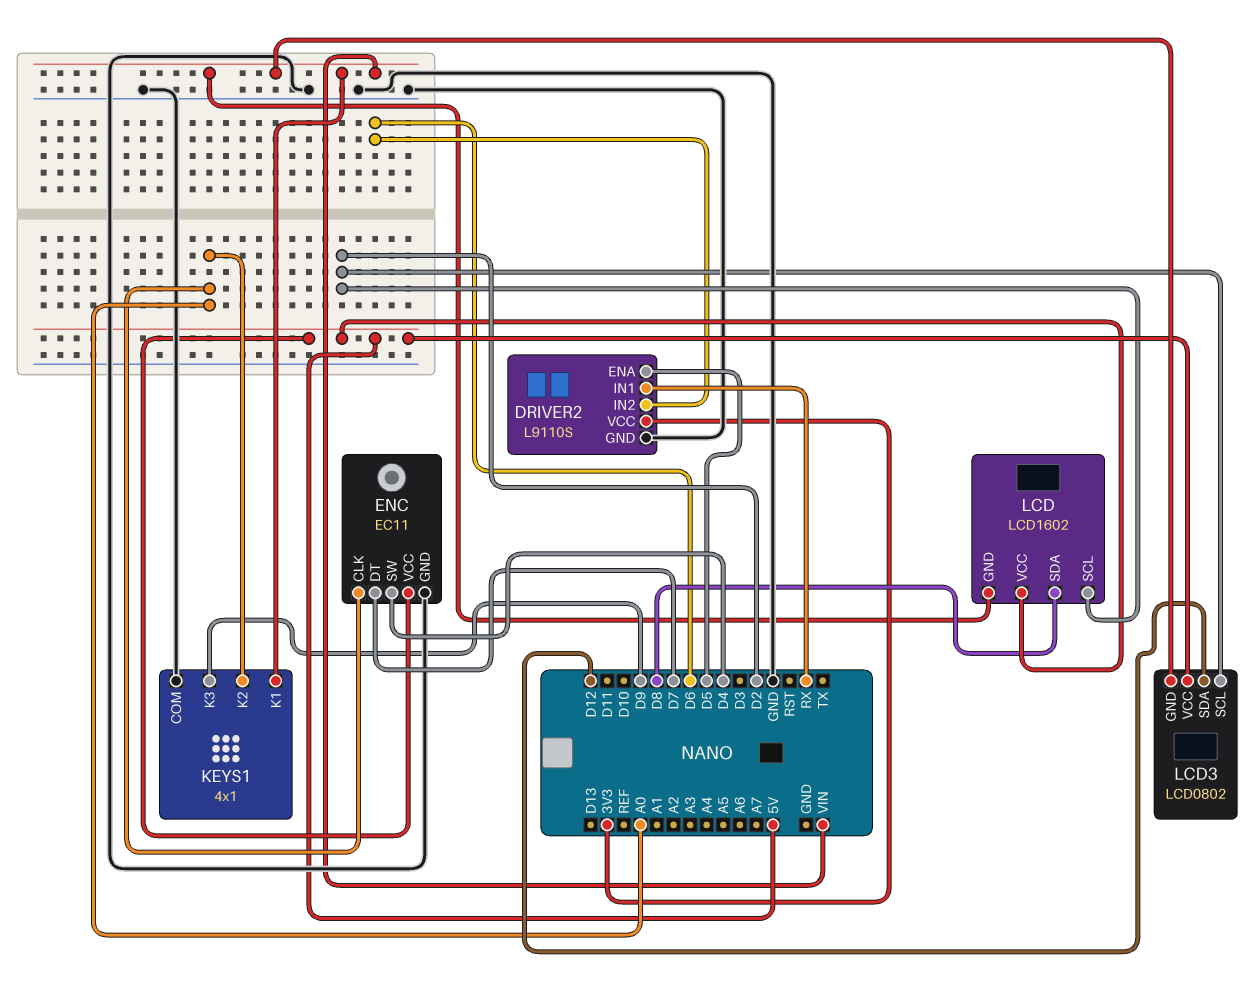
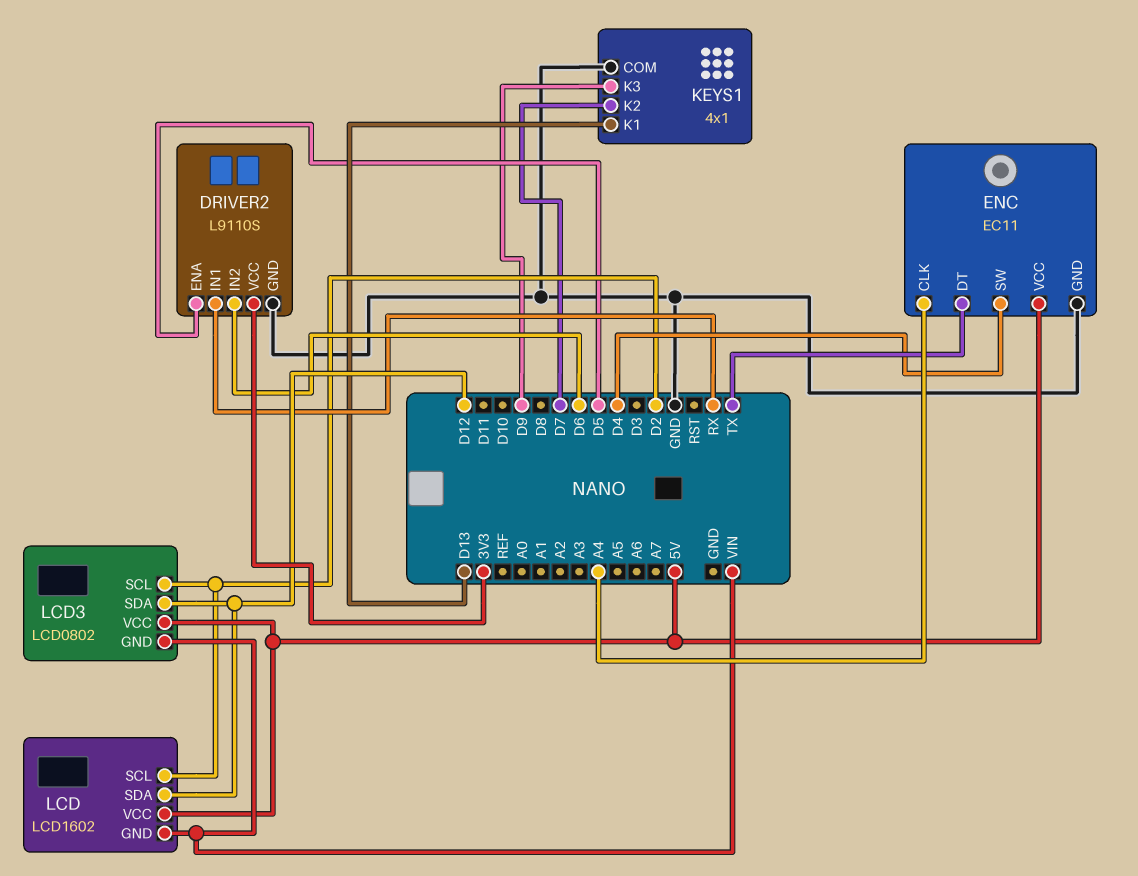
ENC pin CLK: A0 -> A4
ENC pin DT: D7 -> TX
KEYS1 pin K1: VIN -> D13
KEYS1 pin K2: A0 -> D7
LCD pin SDA: D8 -> D12

